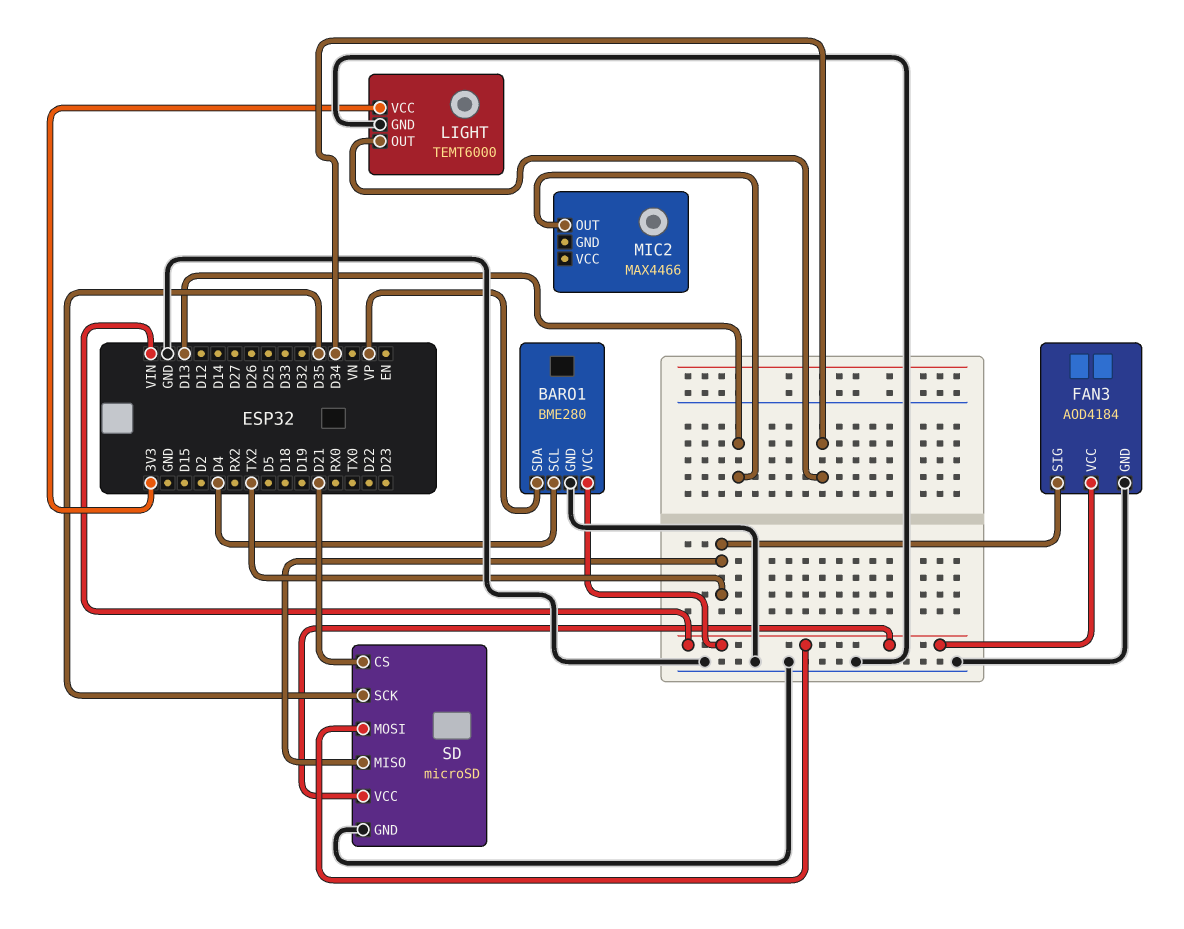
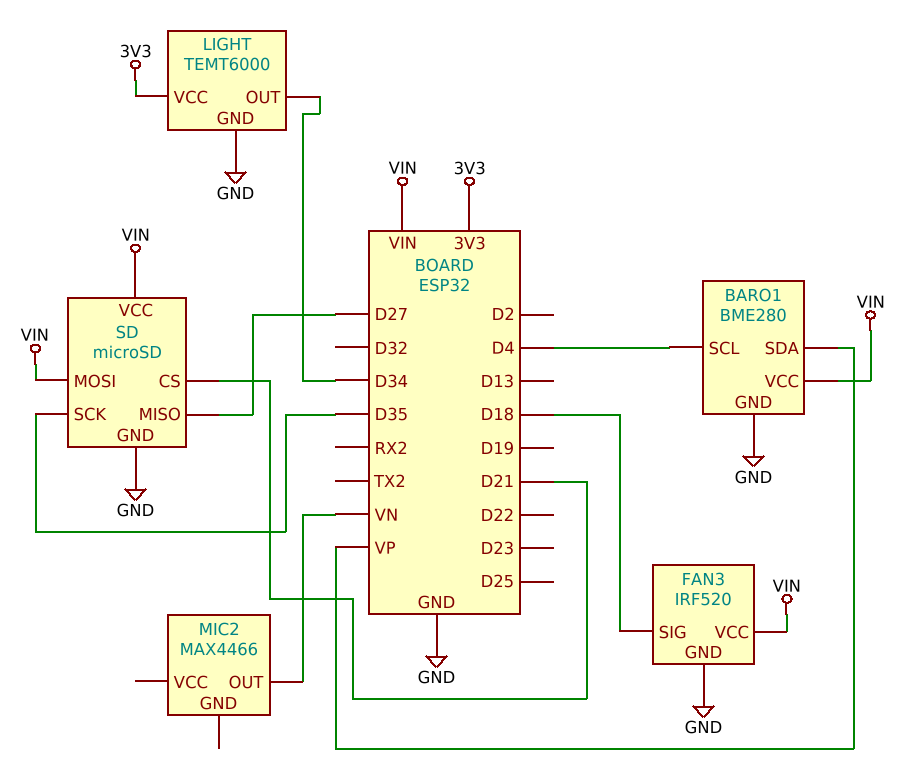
FAN3: AOD4184 -> IRF520
FAN3 pin SIG: TX2 -> D18
MIC2 pin OUT: D13 -> VN
SD pin MISO: TX2 -> D27

